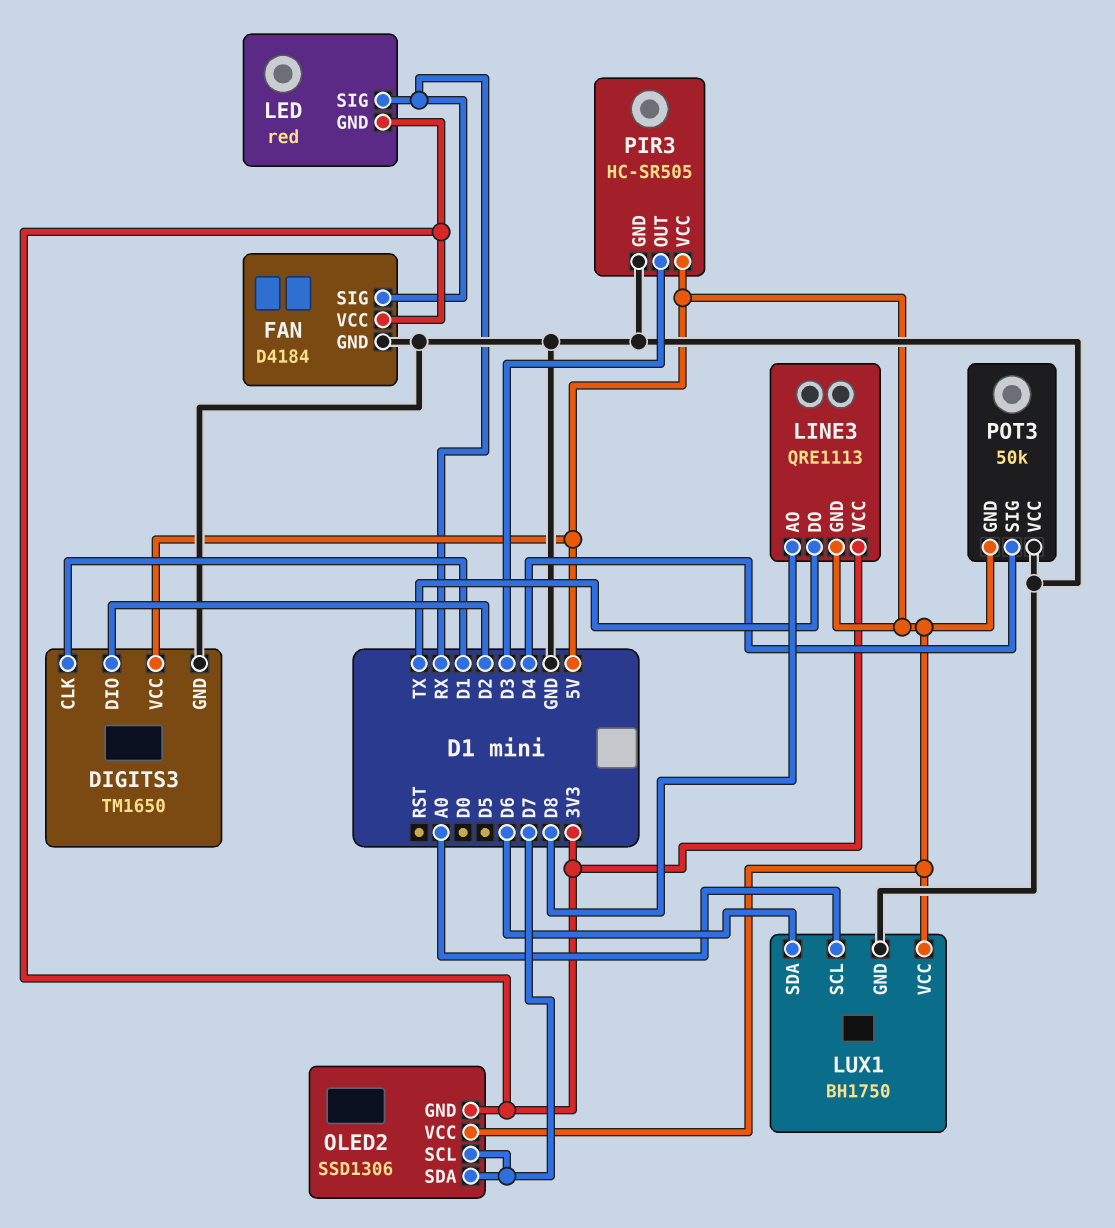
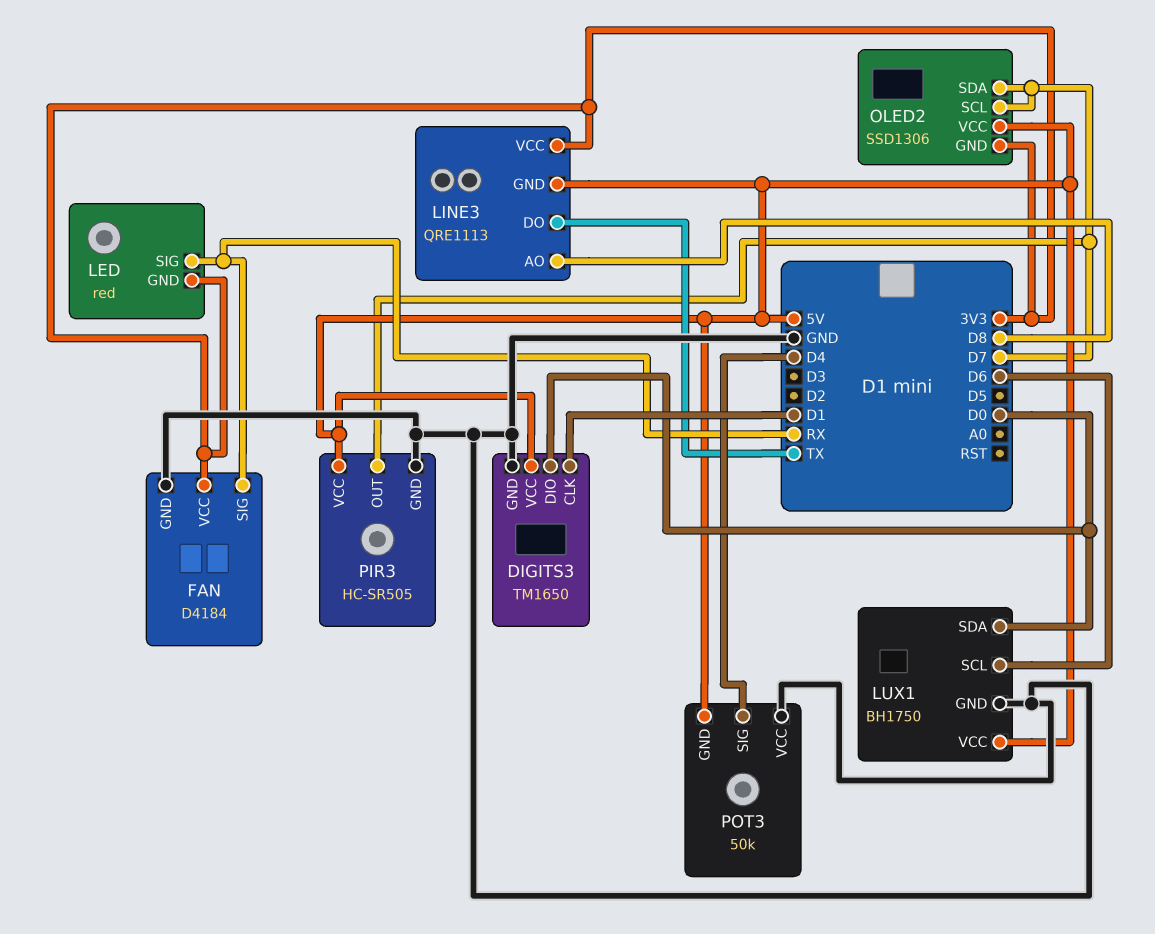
DIGITS3 pin DIO: D2 -> D0
LUX1 pin SCL: A0 -> D6
LUX1 pin SDA: D6 -> D0
PIR3 pin OUT: D3 -> D7

